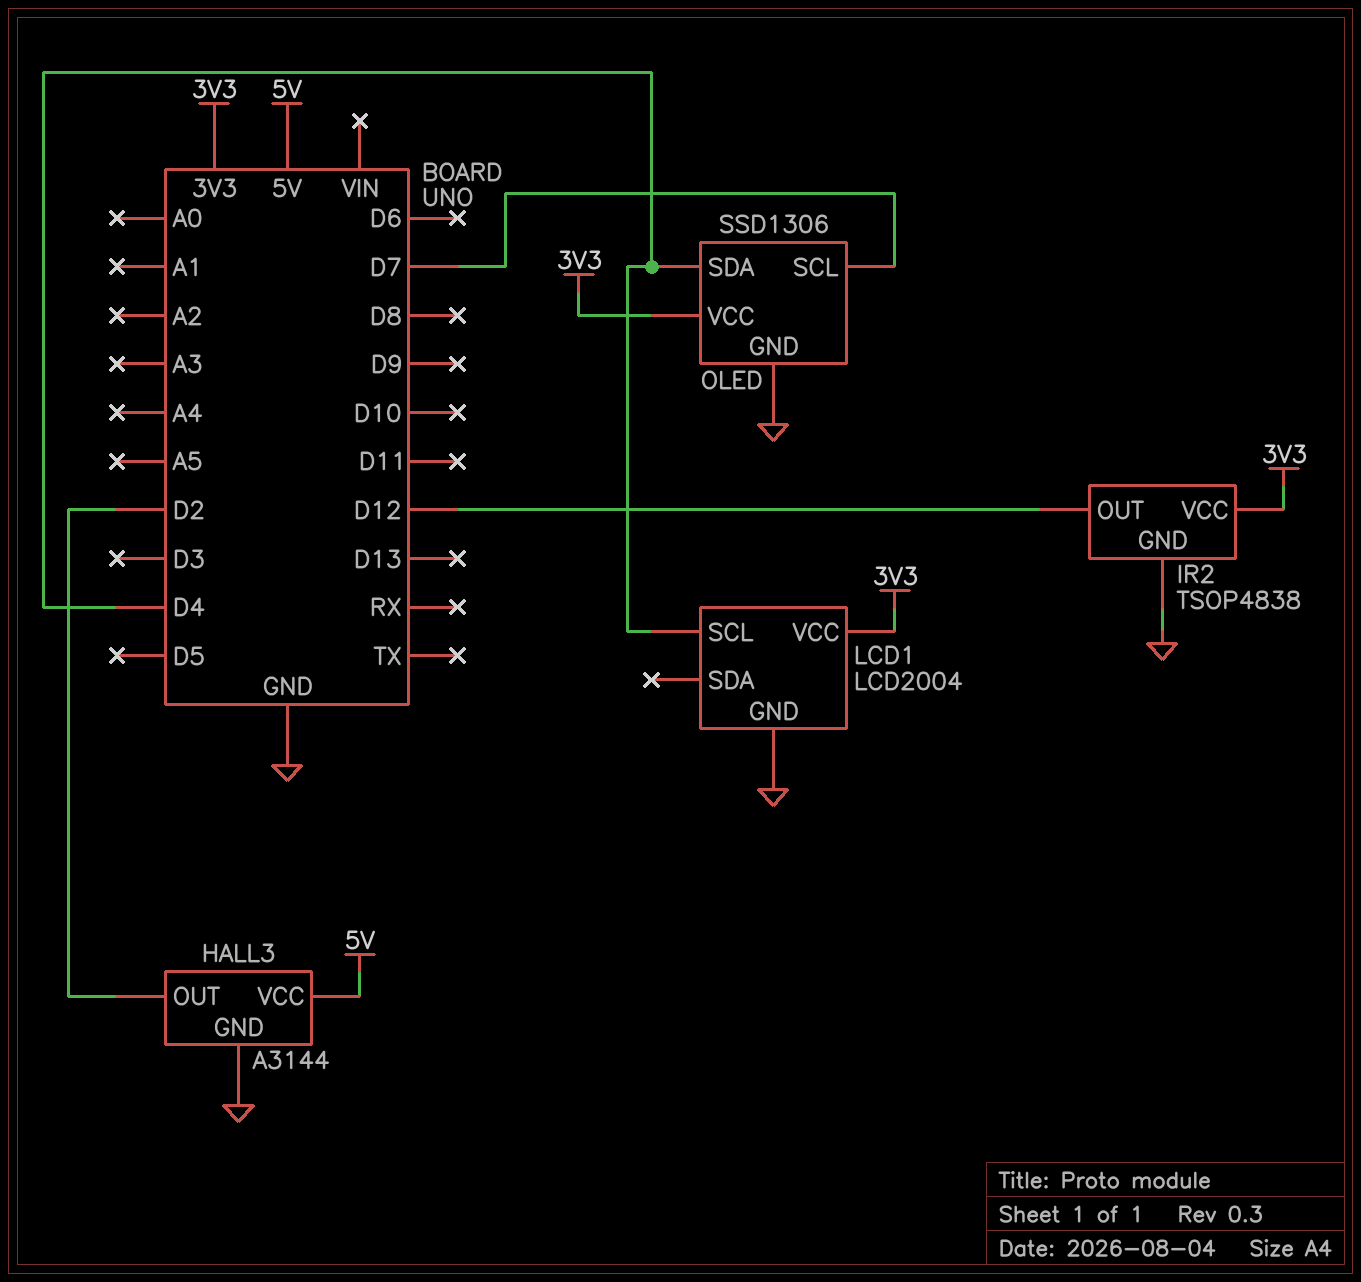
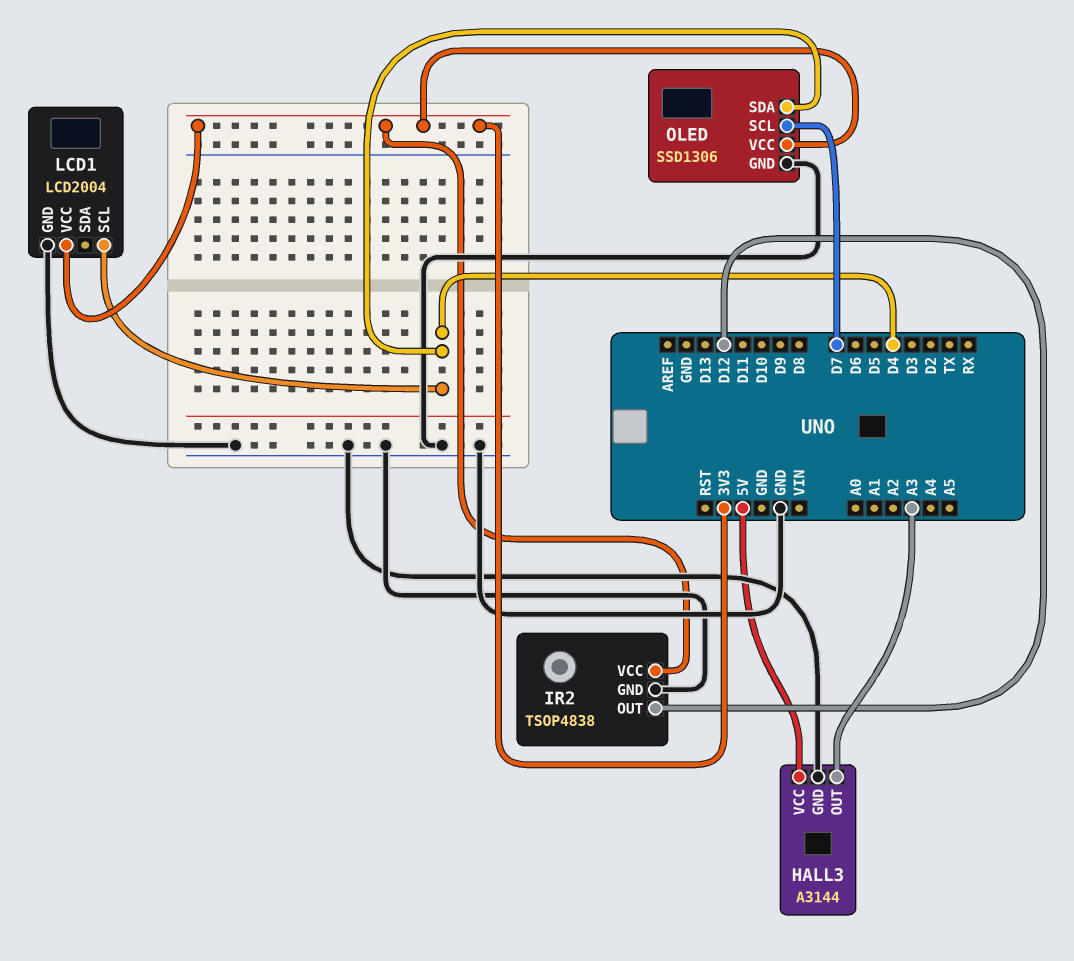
HALL3 pin OUT: D2 -> A3

